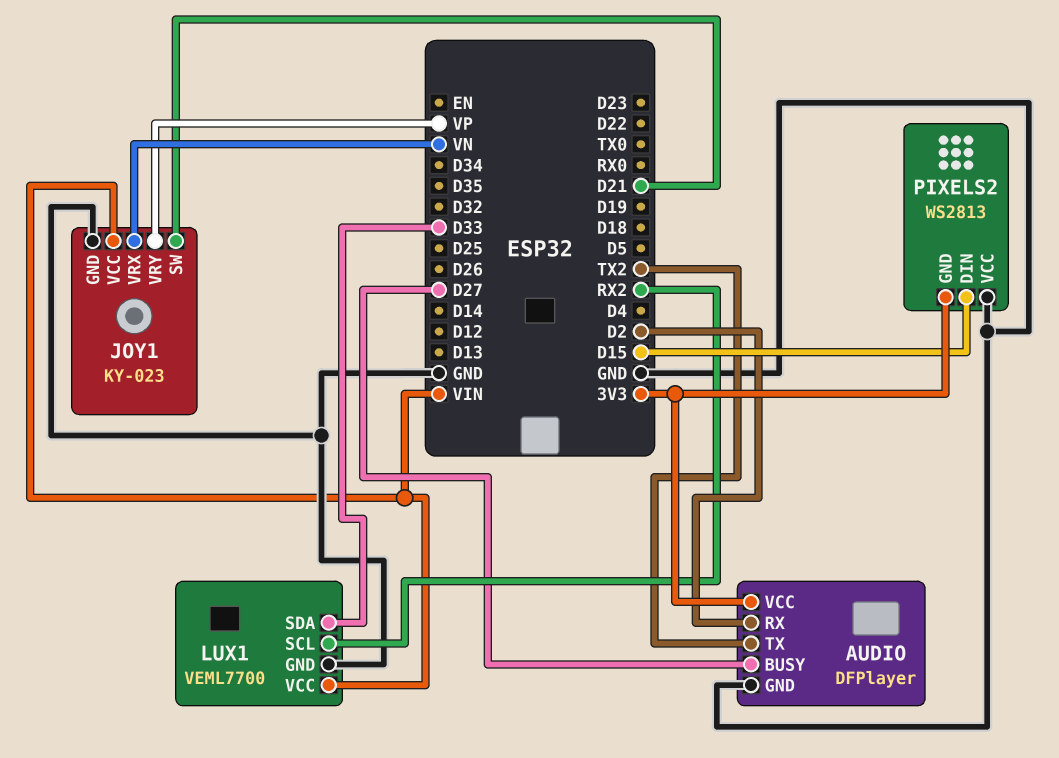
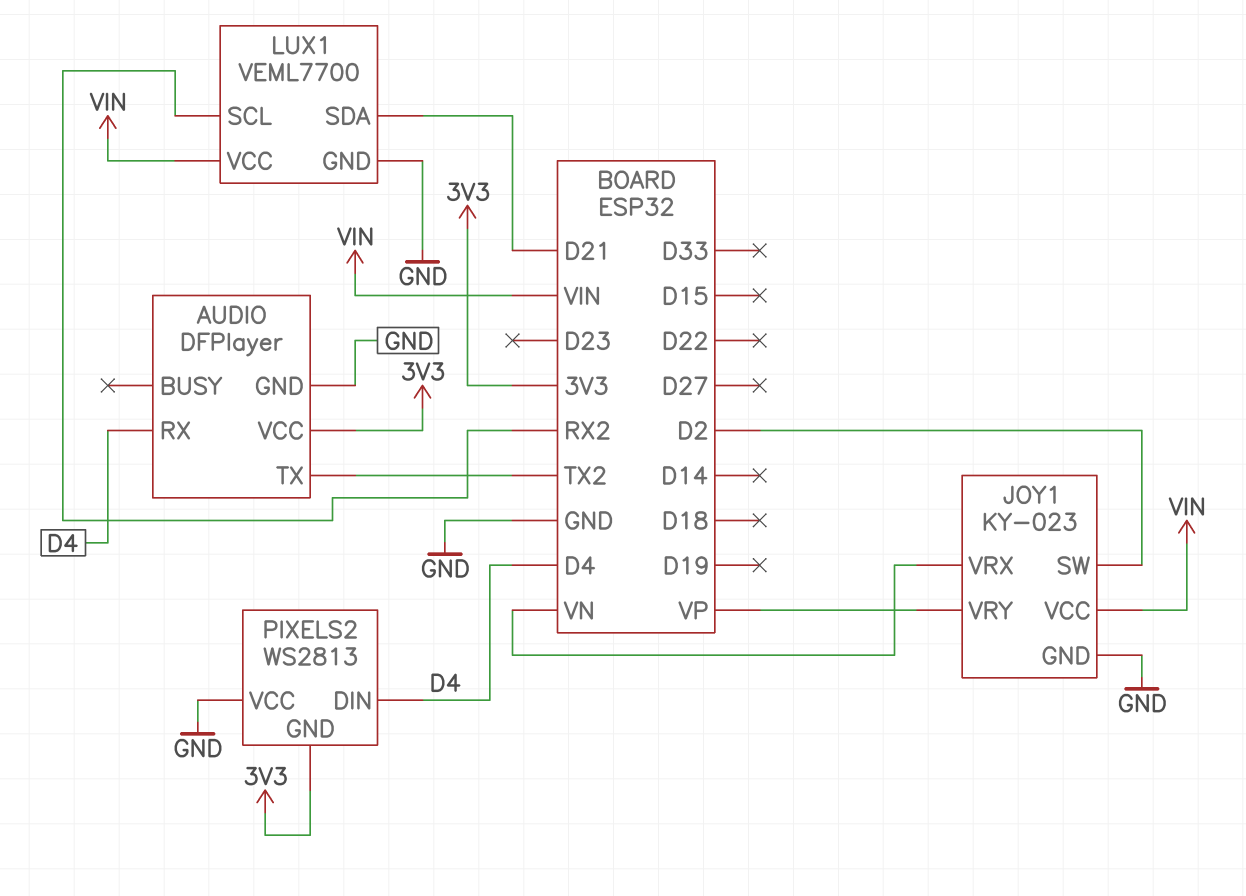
AUDIO pin BUSY: D27 -> none
AUDIO pin RX: D2 -> D4
JOY1 pin SW: D21 -> D2
LUX1 pin SDA: D33 -> D21
PIXELS2 pin DIN: D15 -> D4

